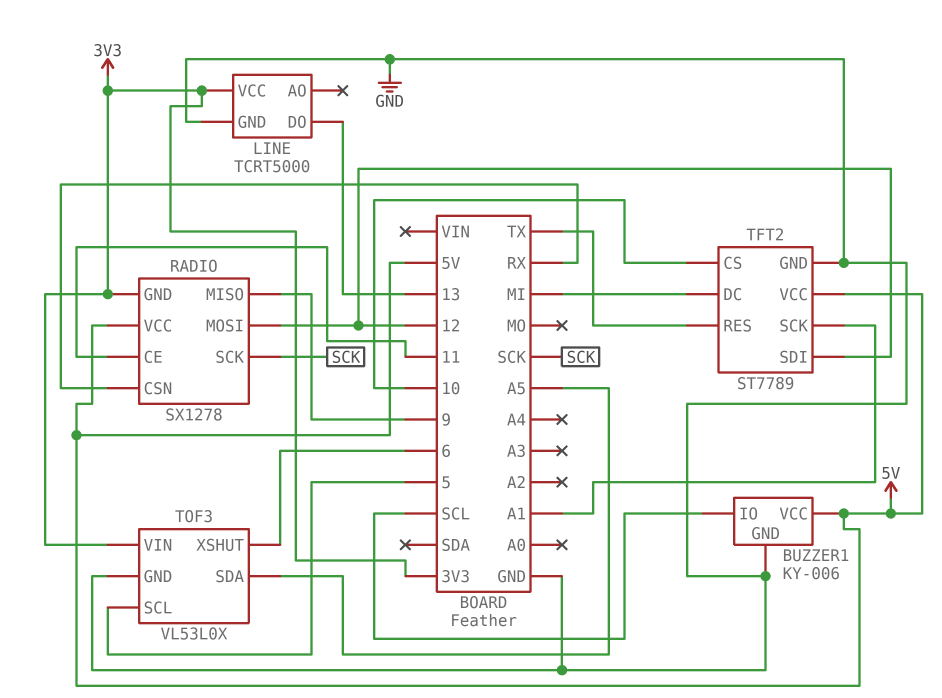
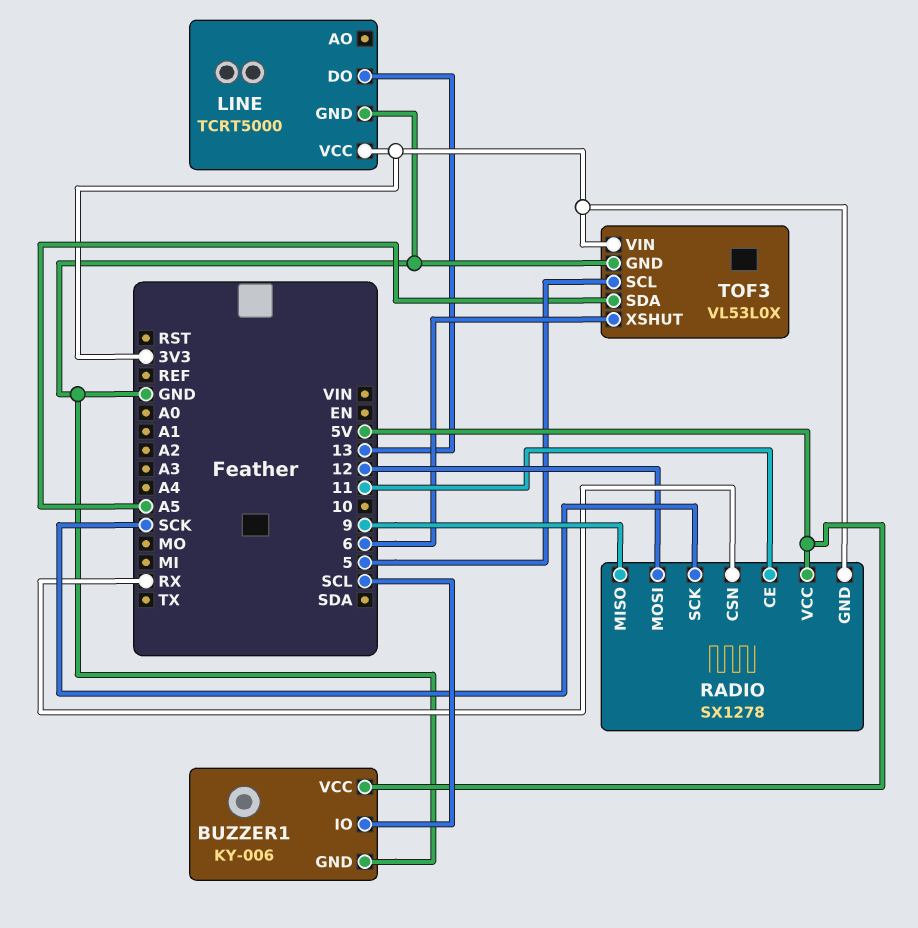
TFT2: ST7789 -> none
TFT2 pin CS: 10 -> none
TFT2 pin DC: MI -> none
TFT2 pin GND: GND -> none
TFT2 pin RES: TX -> none
TFT2 pin SCK: A1 -> none
TFT2 pin SDI: 12 -> none
TFT2 pin VCC: 5V -> none

